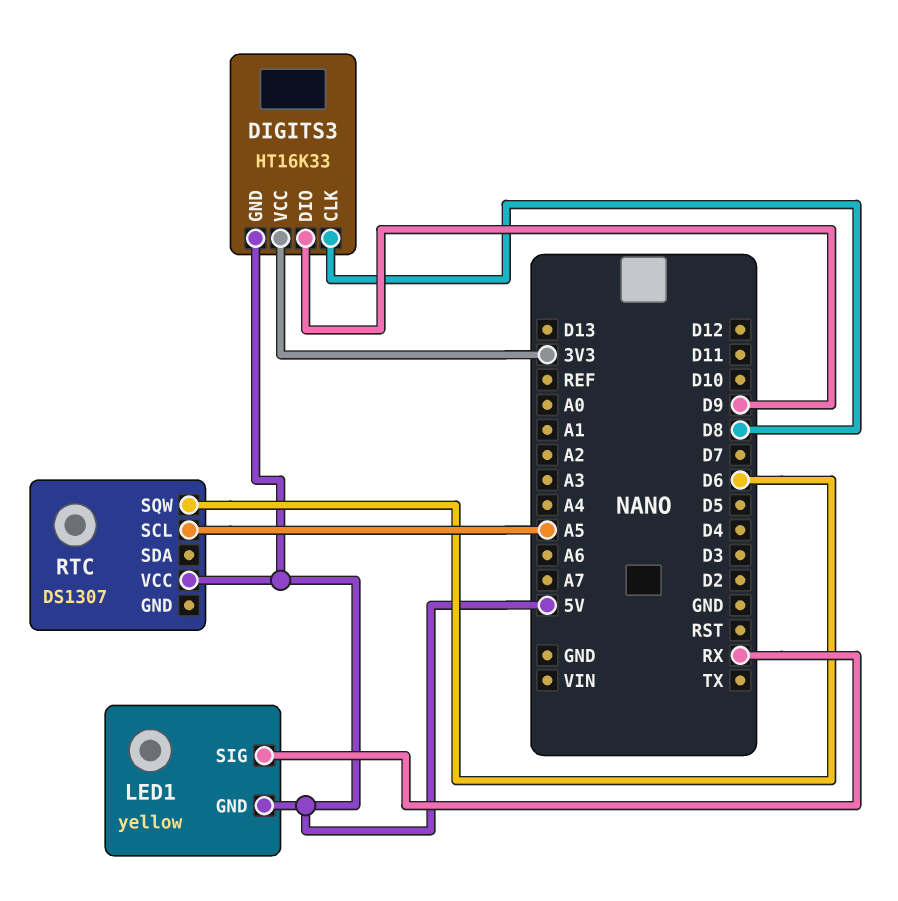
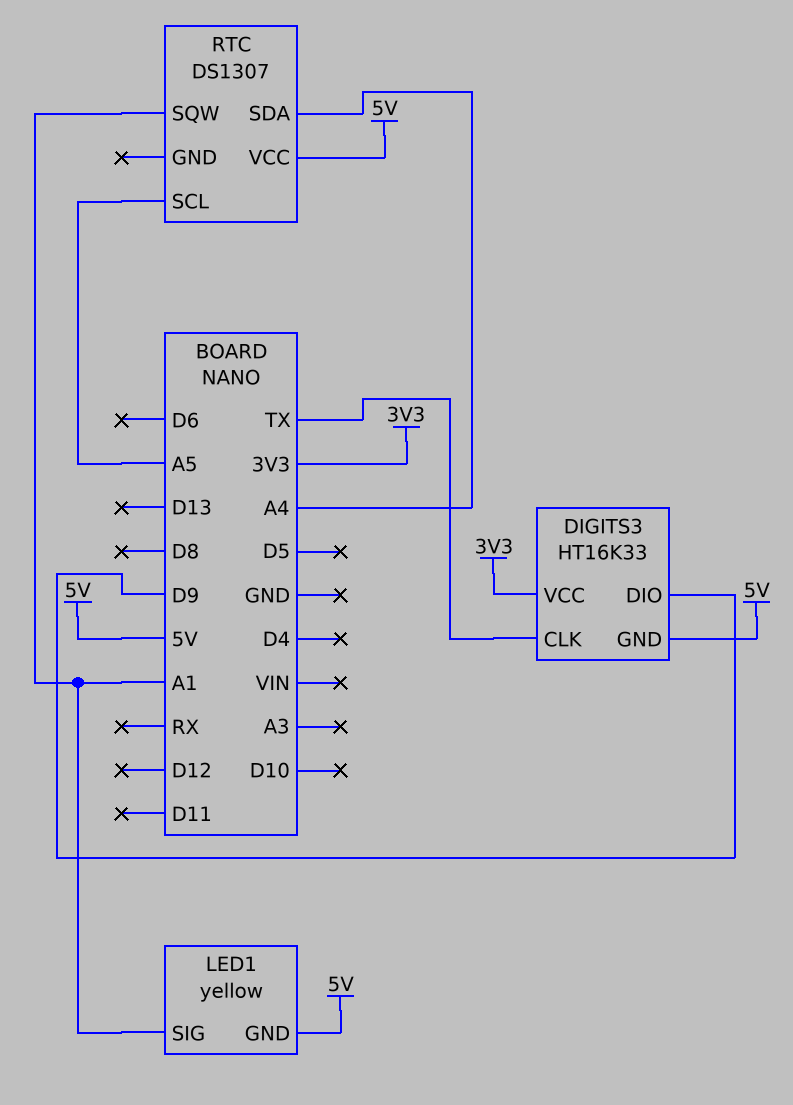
DIGITS3 pin CLK: D8 -> TX
LED1 pin SIG: RX -> A1
RTC pin SDA: none -> A4
RTC pin SQW: D6 -> A1

